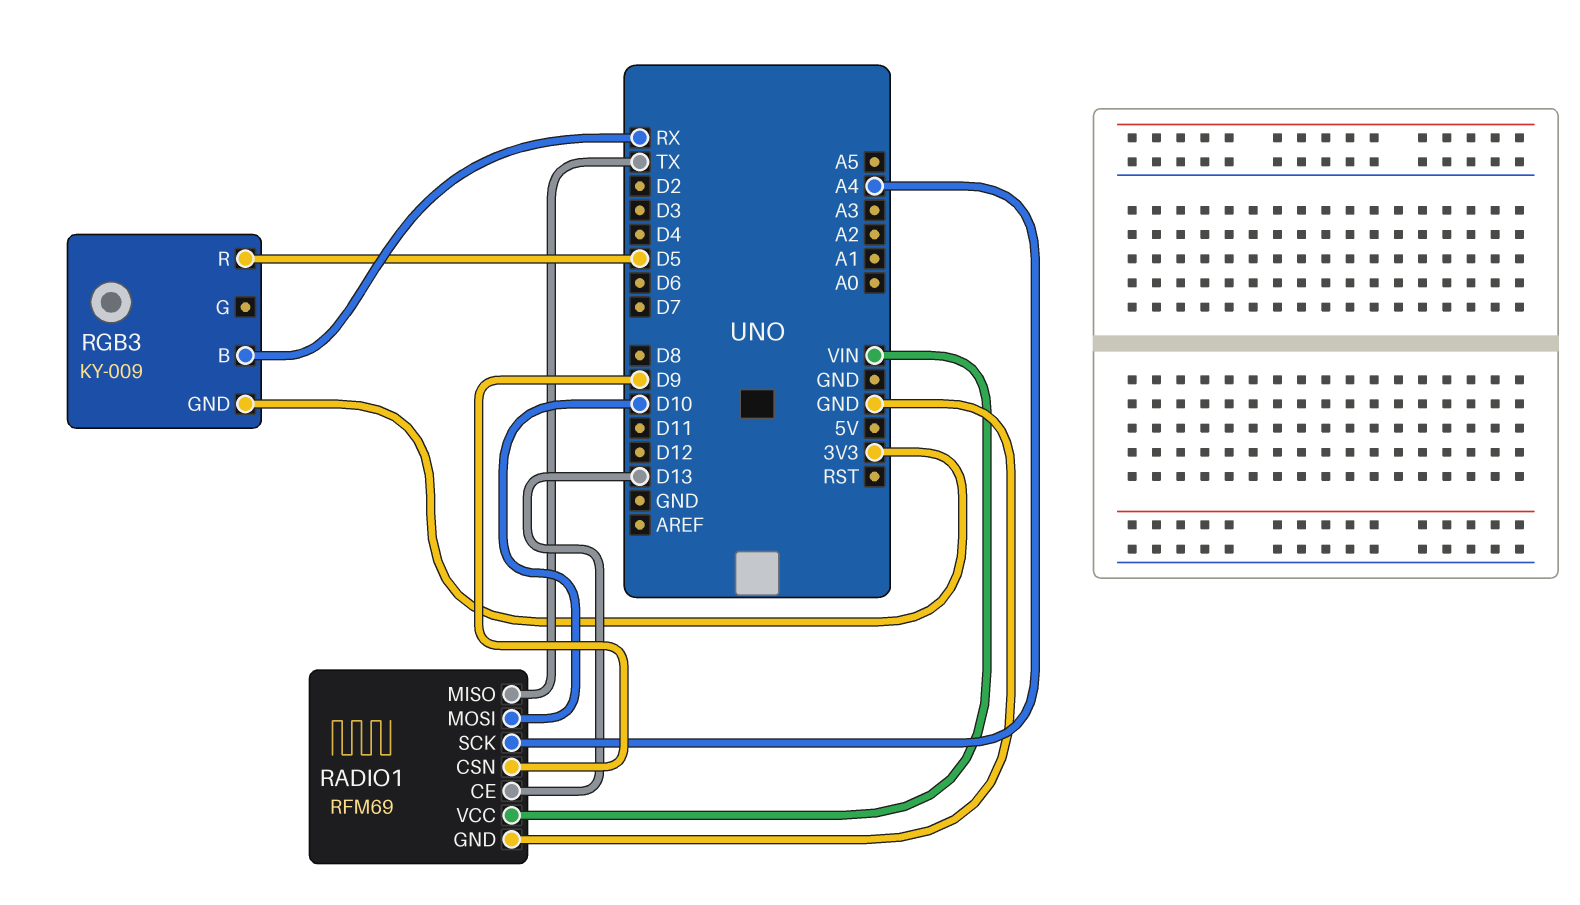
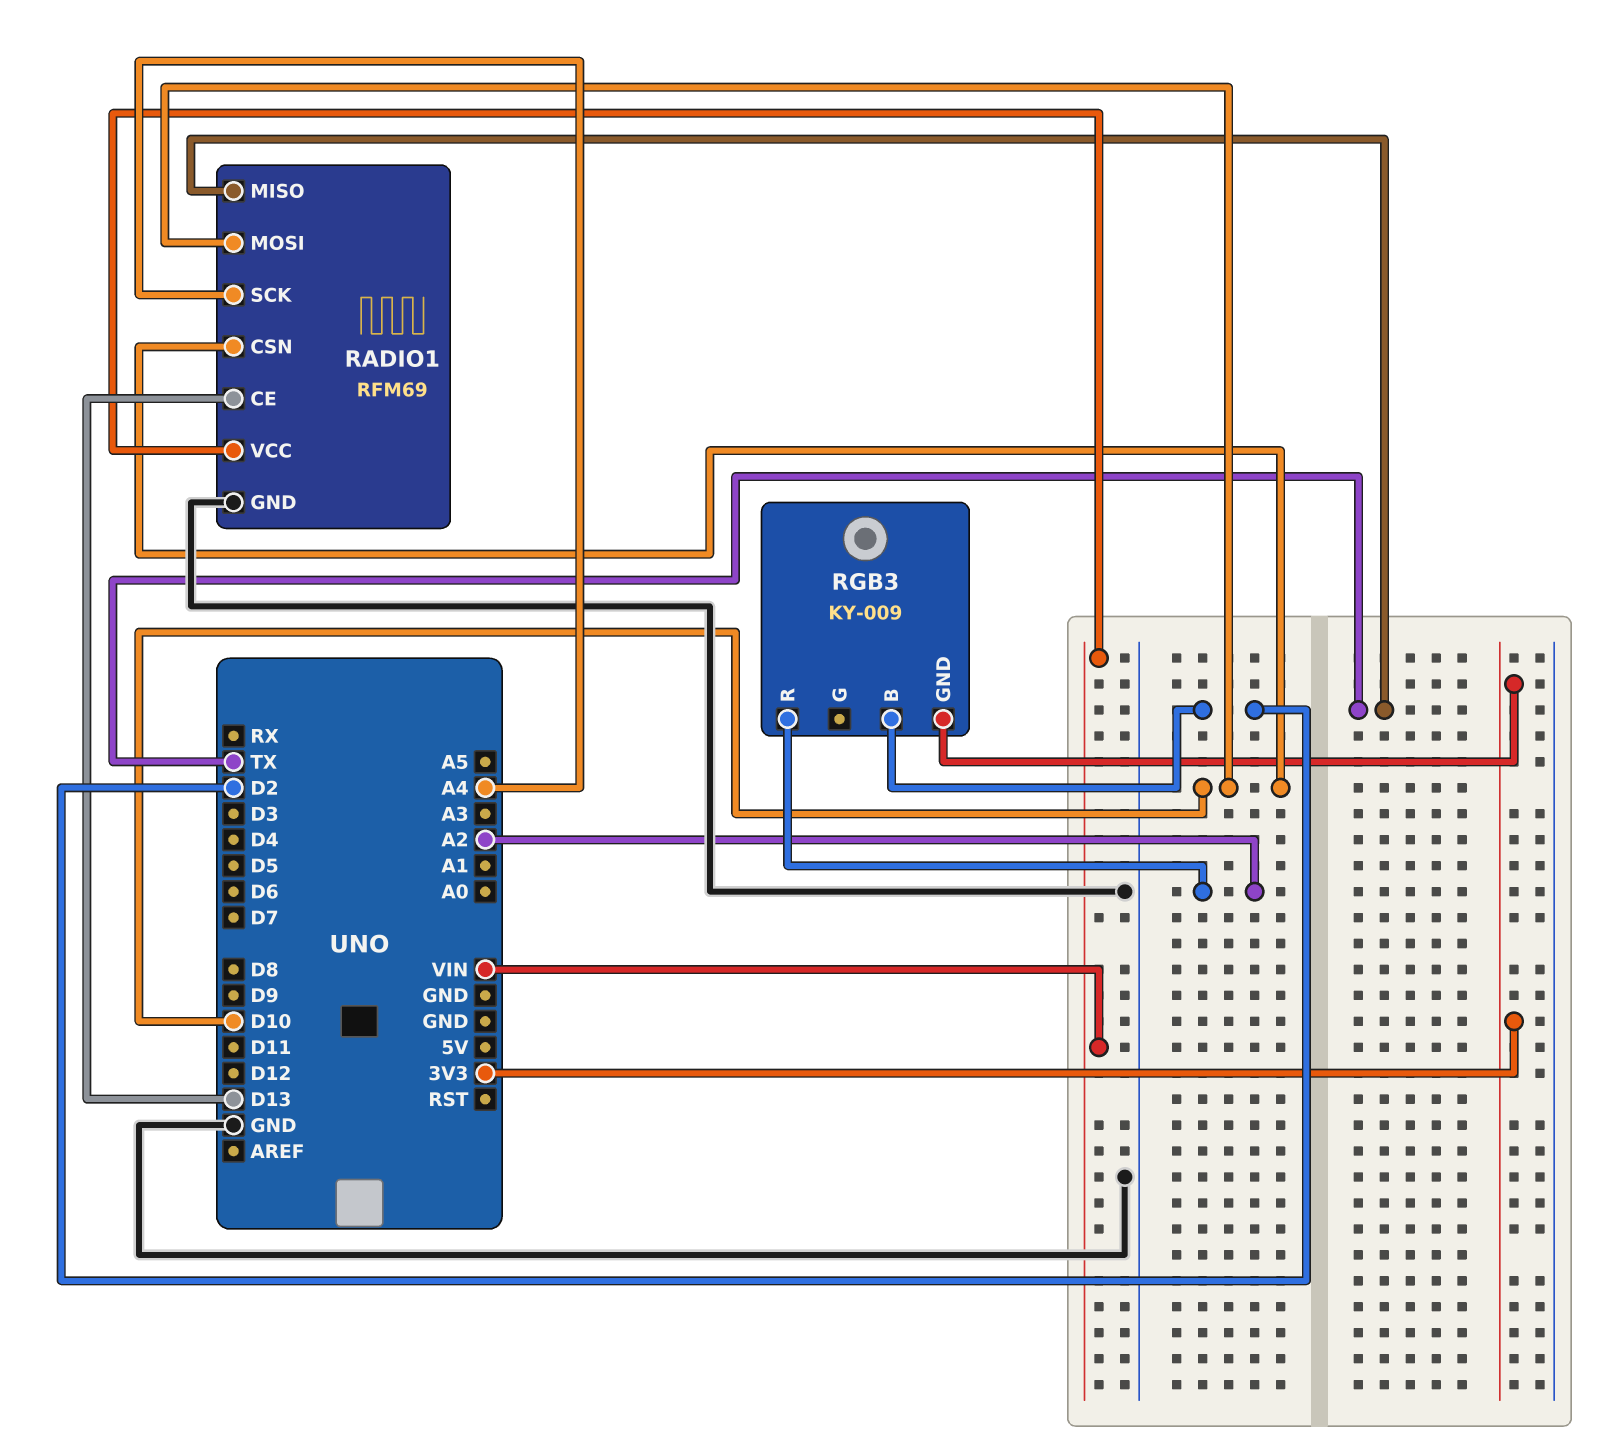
RADIO1 pin CSN: D9 -> D10
RGB3 pin B: RX -> D2
RGB3 pin R: D5 -> A2

